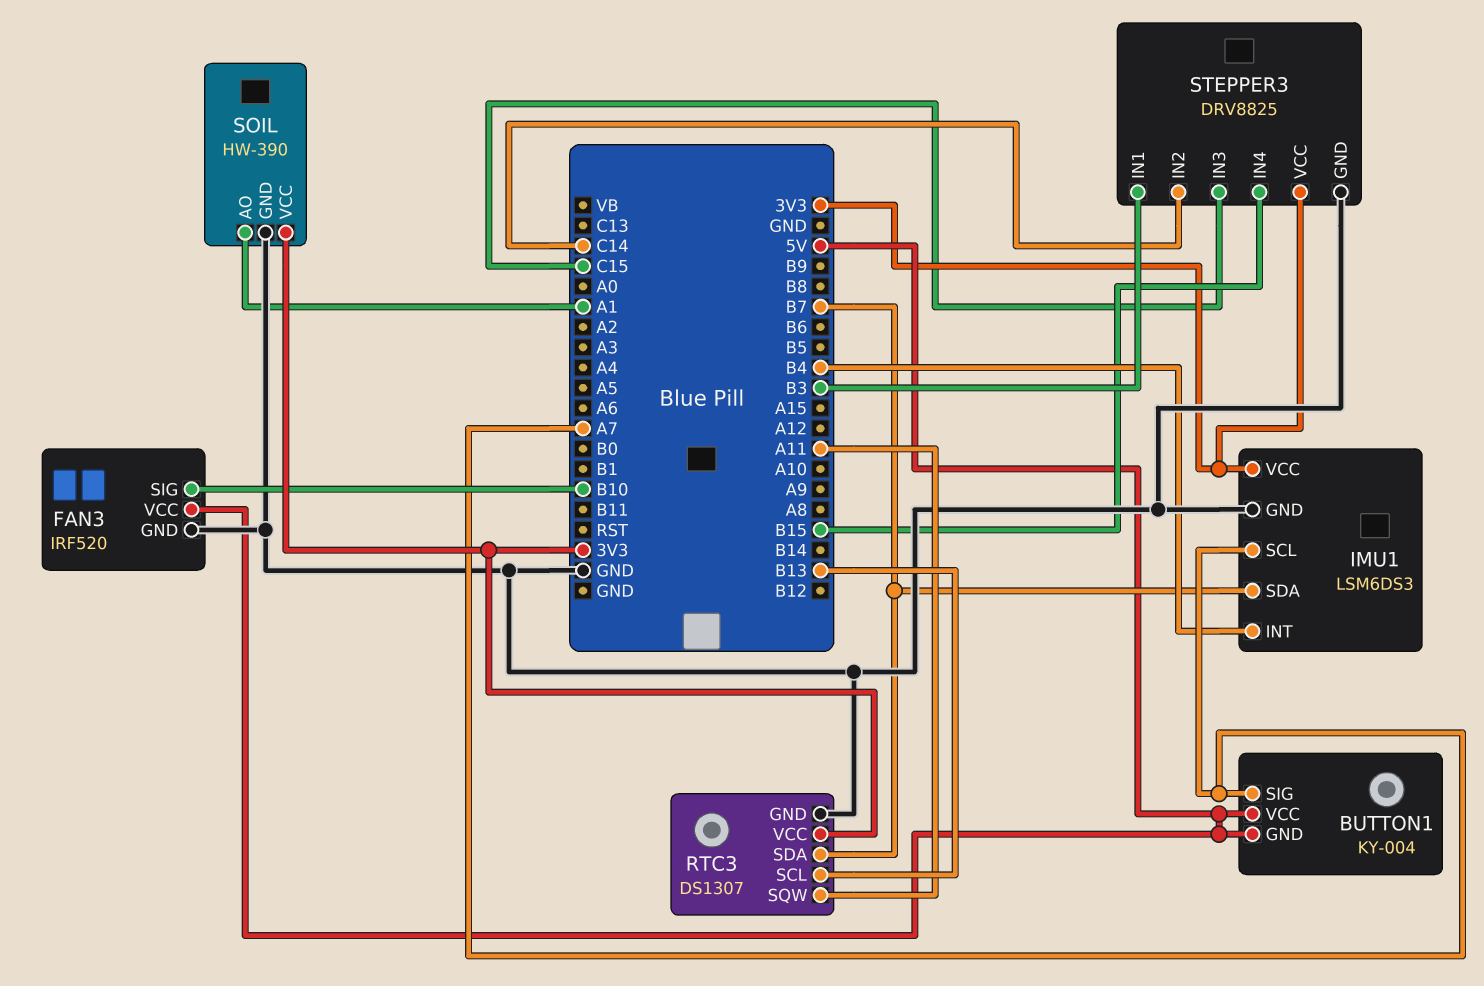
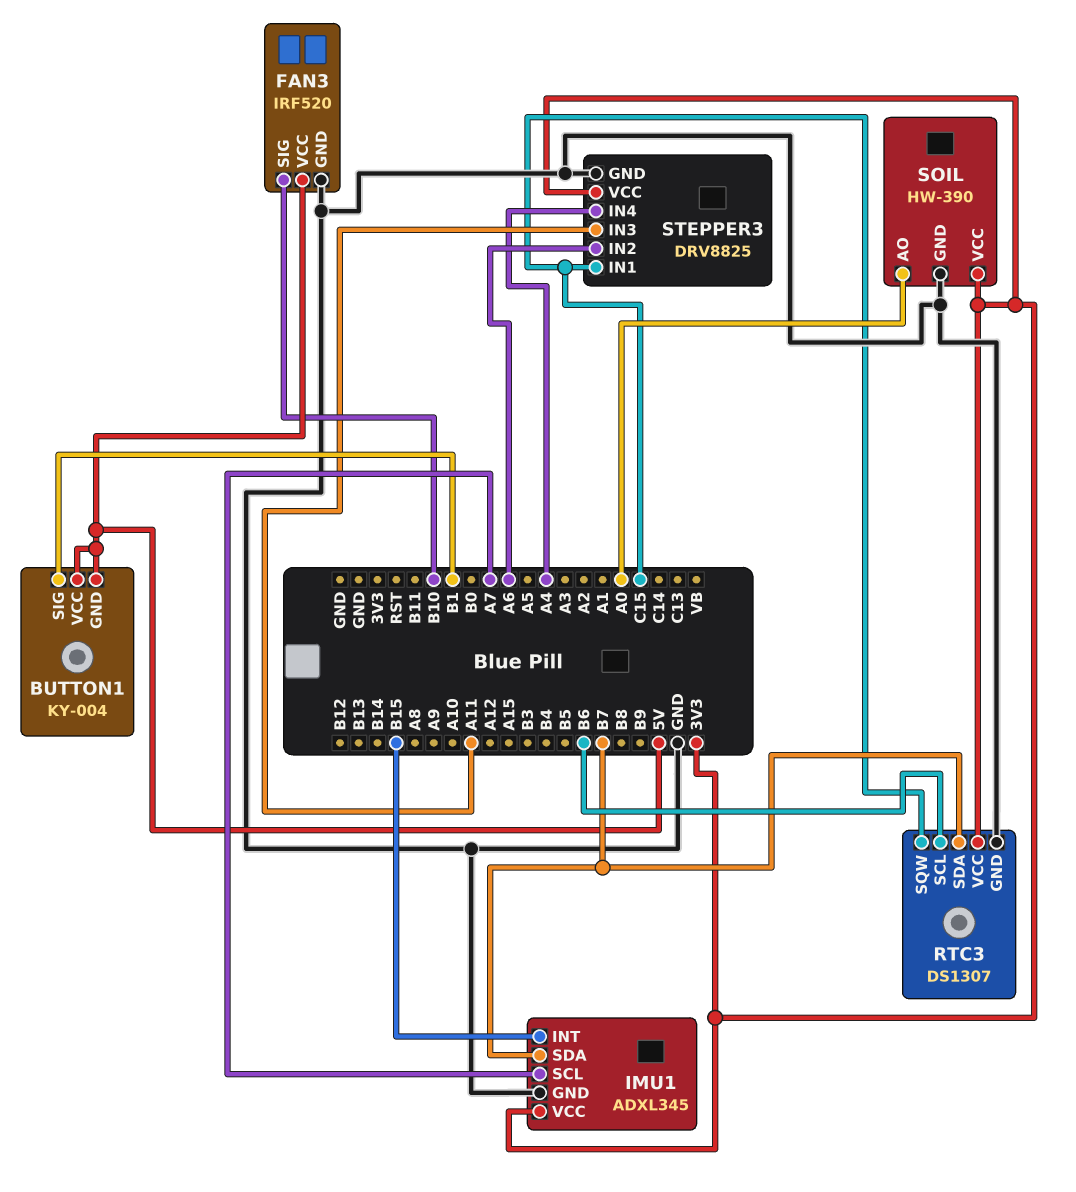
BUTTON1 pin SIG: A7 -> B1
IMU1: LSM6DS3 -> ADXL345
IMU1 pin INT: B4 -> B15
RTC3 pin SCL: B13 -> B6
RTC3 pin SQW: A11 -> C15
SOIL pin AO: A1 -> A0
STEPPER3 pin IN1: B3 -> C15
STEPPER3 pin IN2: C14 -> A6
STEPPER3 pin IN3: C15 -> A11
STEPPER3 pin IN4: B15 -> A4

